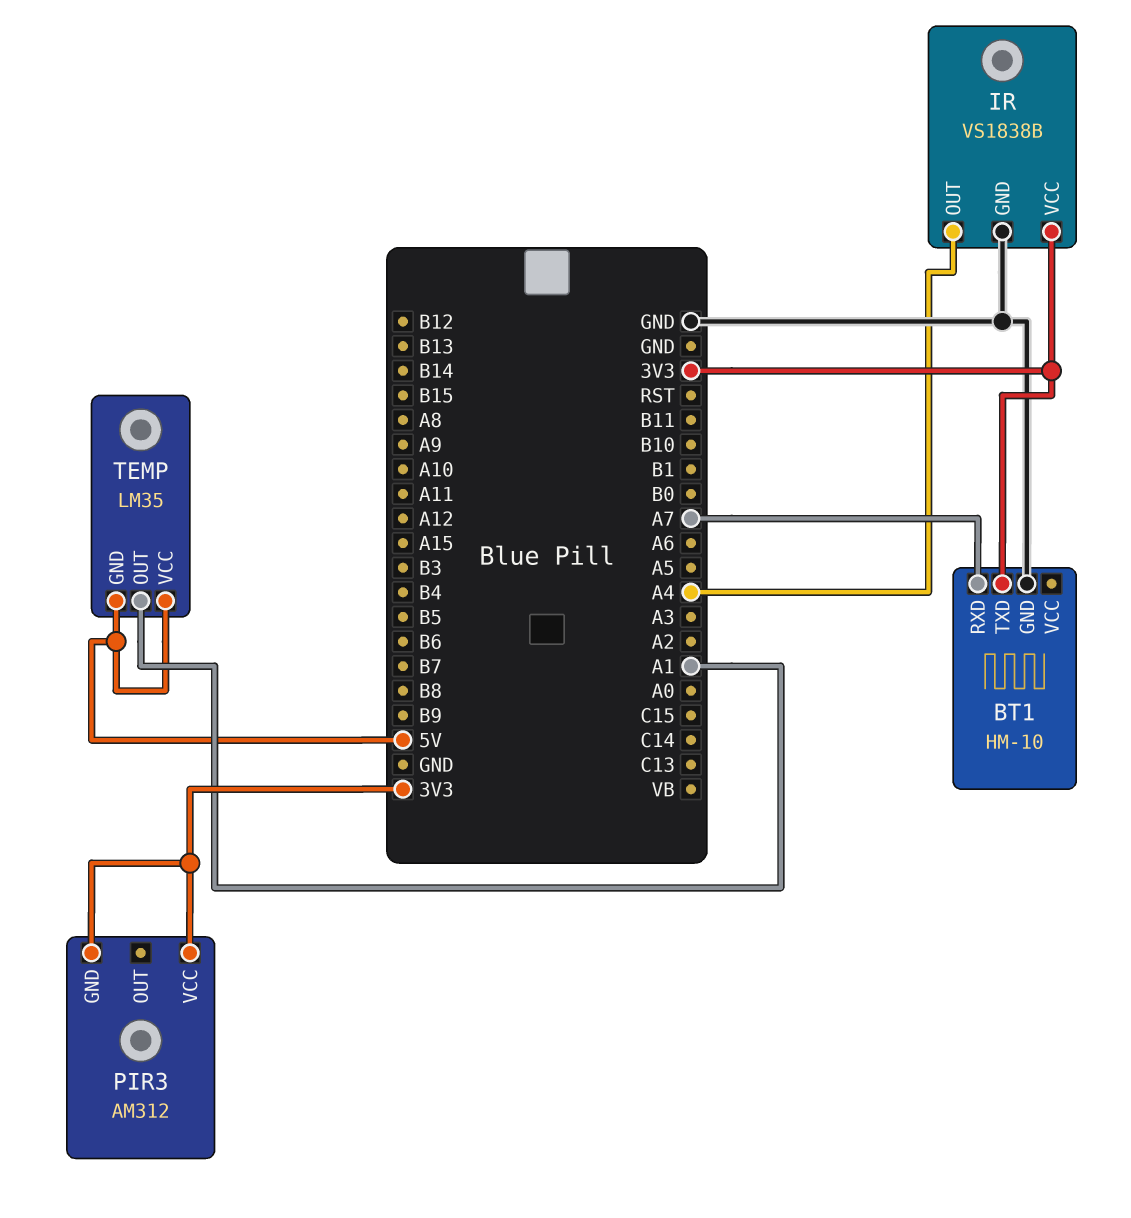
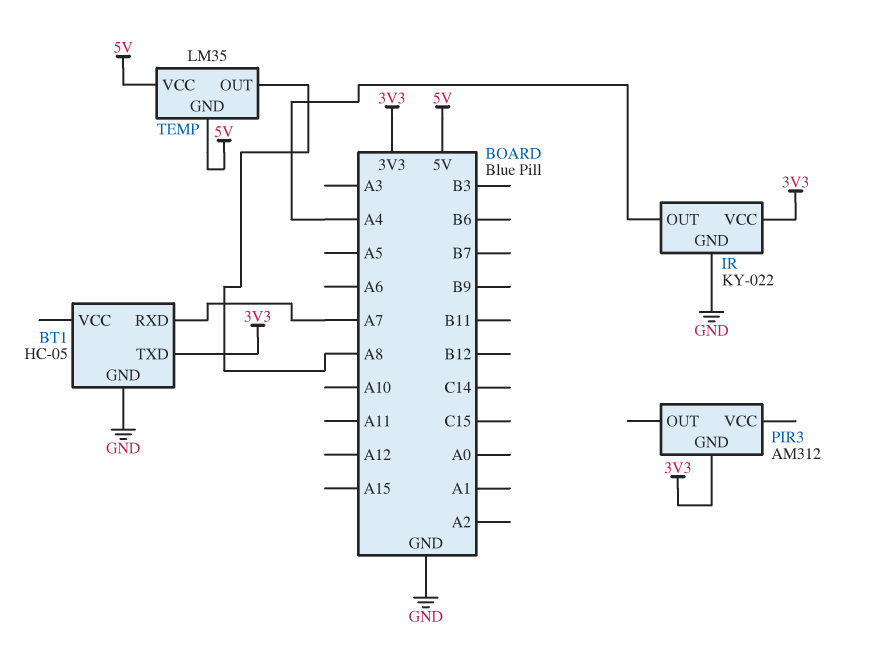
BT1: HM-10 -> HC-05
IR: VS1838B -> KY-022
PIR3 pin VCC: 3V3 -> none
TEMP pin OUT: A1 -> A8

